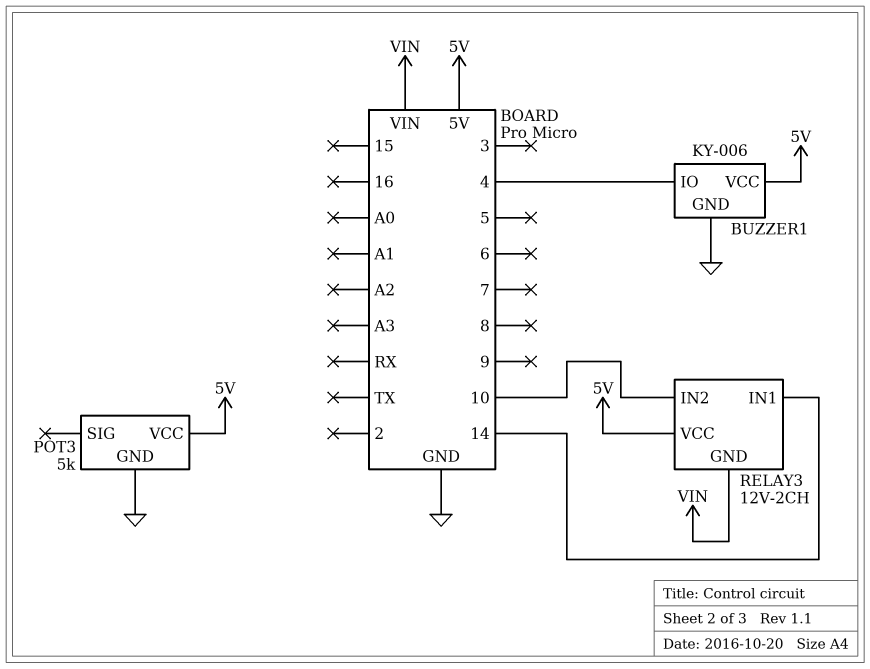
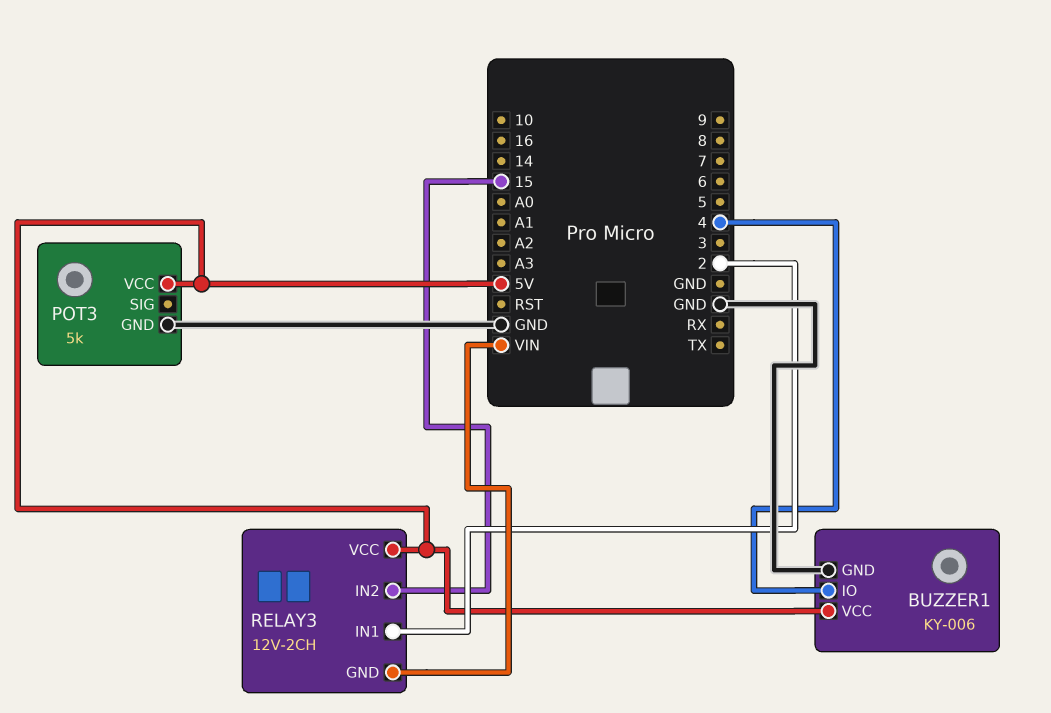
RELAY3 pin IN1: 14 -> 2
RELAY3 pin IN2: 10 -> 15

